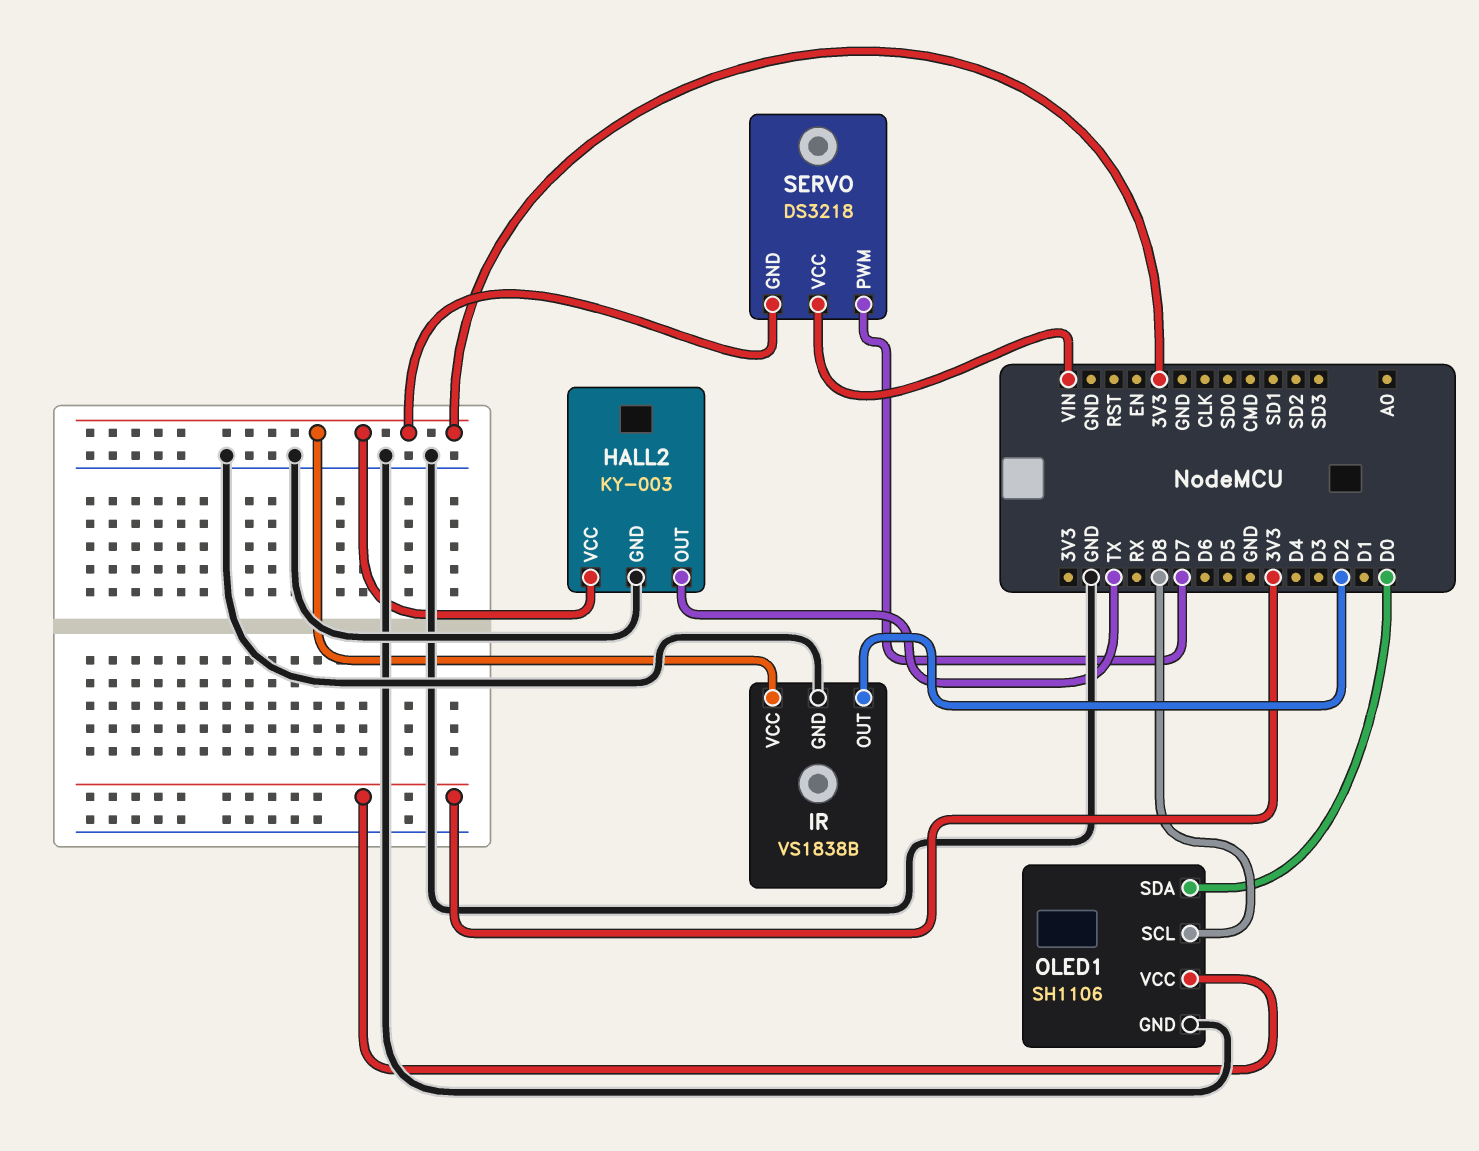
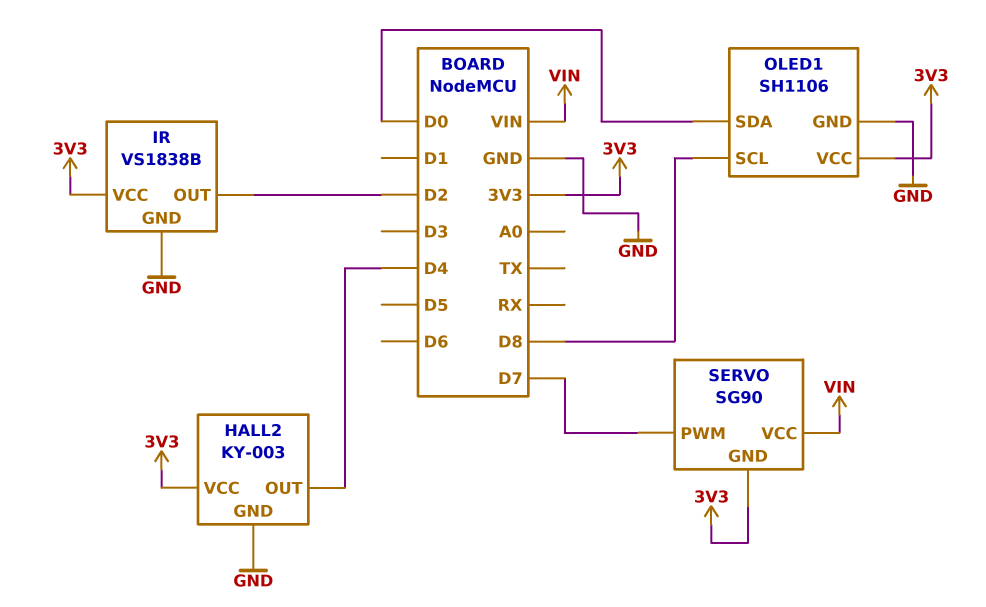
HALL2 pin OUT: TX -> D4
SERVO: DS3218 -> SG90

